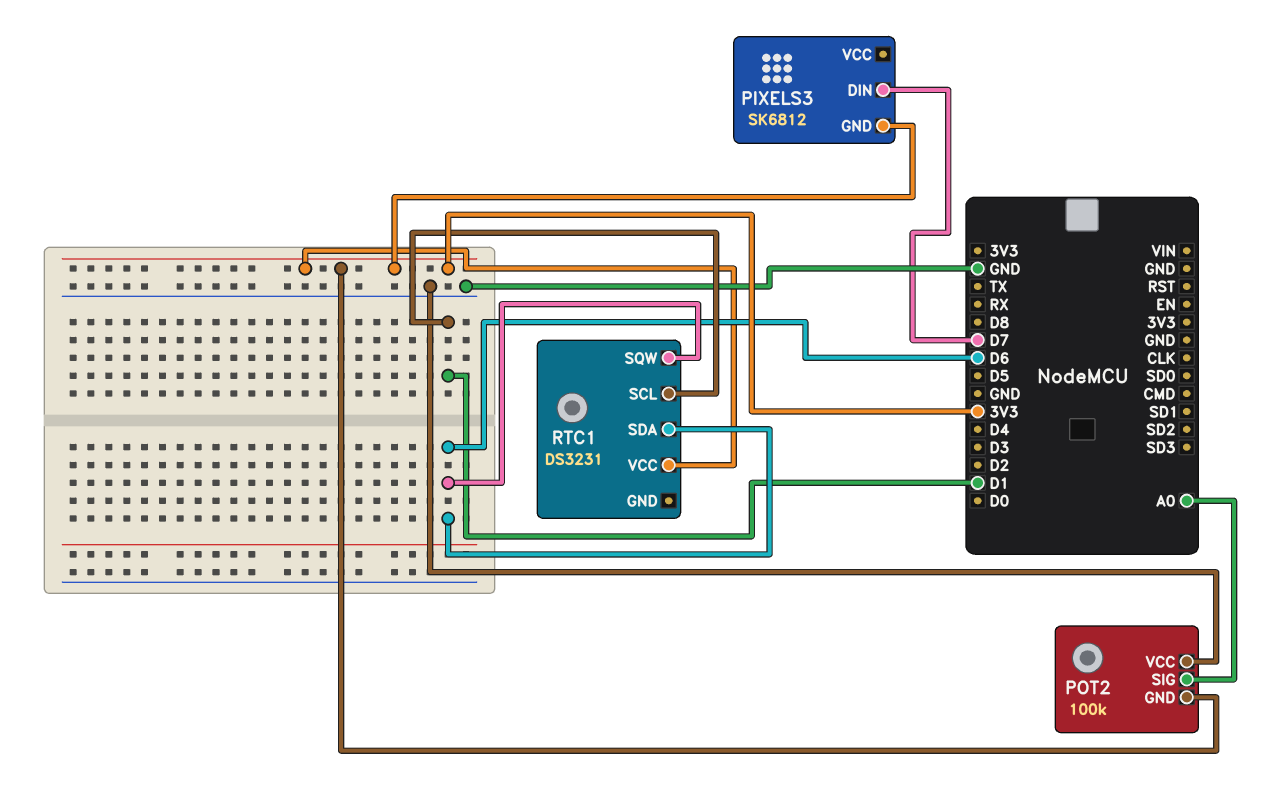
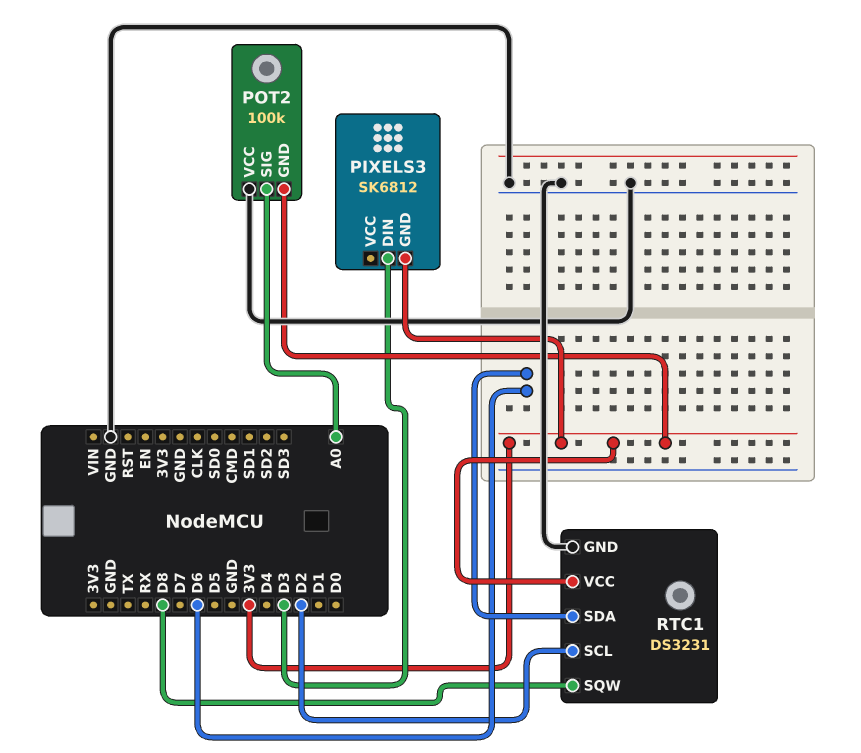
PIXELS3 pin DIN: D7 -> D3
RTC1 pin GND: none -> GND
RTC1 pin SCL: D1 -> D2
RTC1 pin SQW: D6 -> D8

